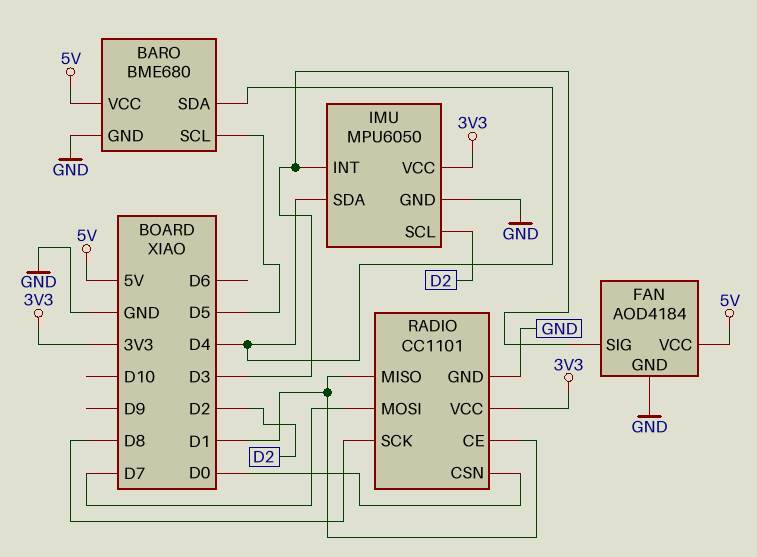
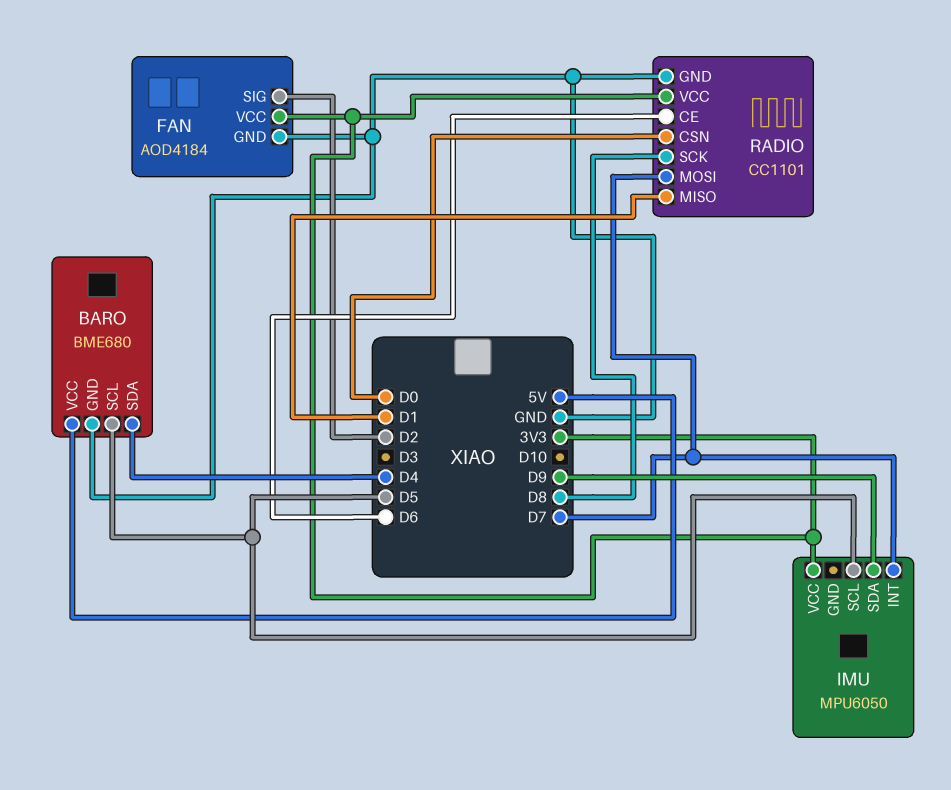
FAN pin SIG: D3 -> D2
FAN pin VCC: 5V -> 3V3
IMU pin GND: GND -> none
IMU pin INT: D3 -> D7
IMU pin SCL: D2 -> D5
IMU pin SDA: D4 -> D9
RADIO pin CE: D1 -> D6

